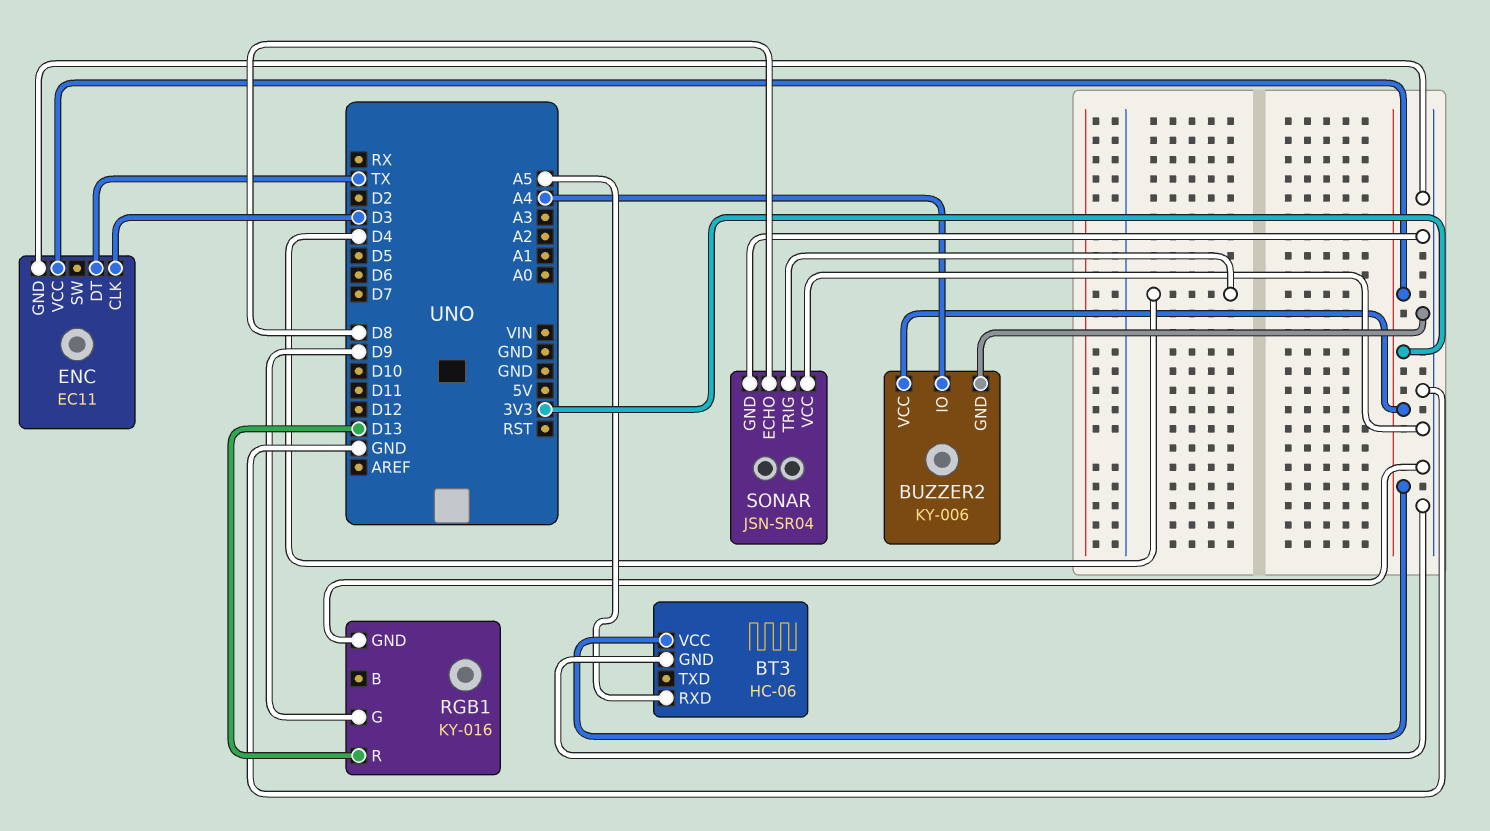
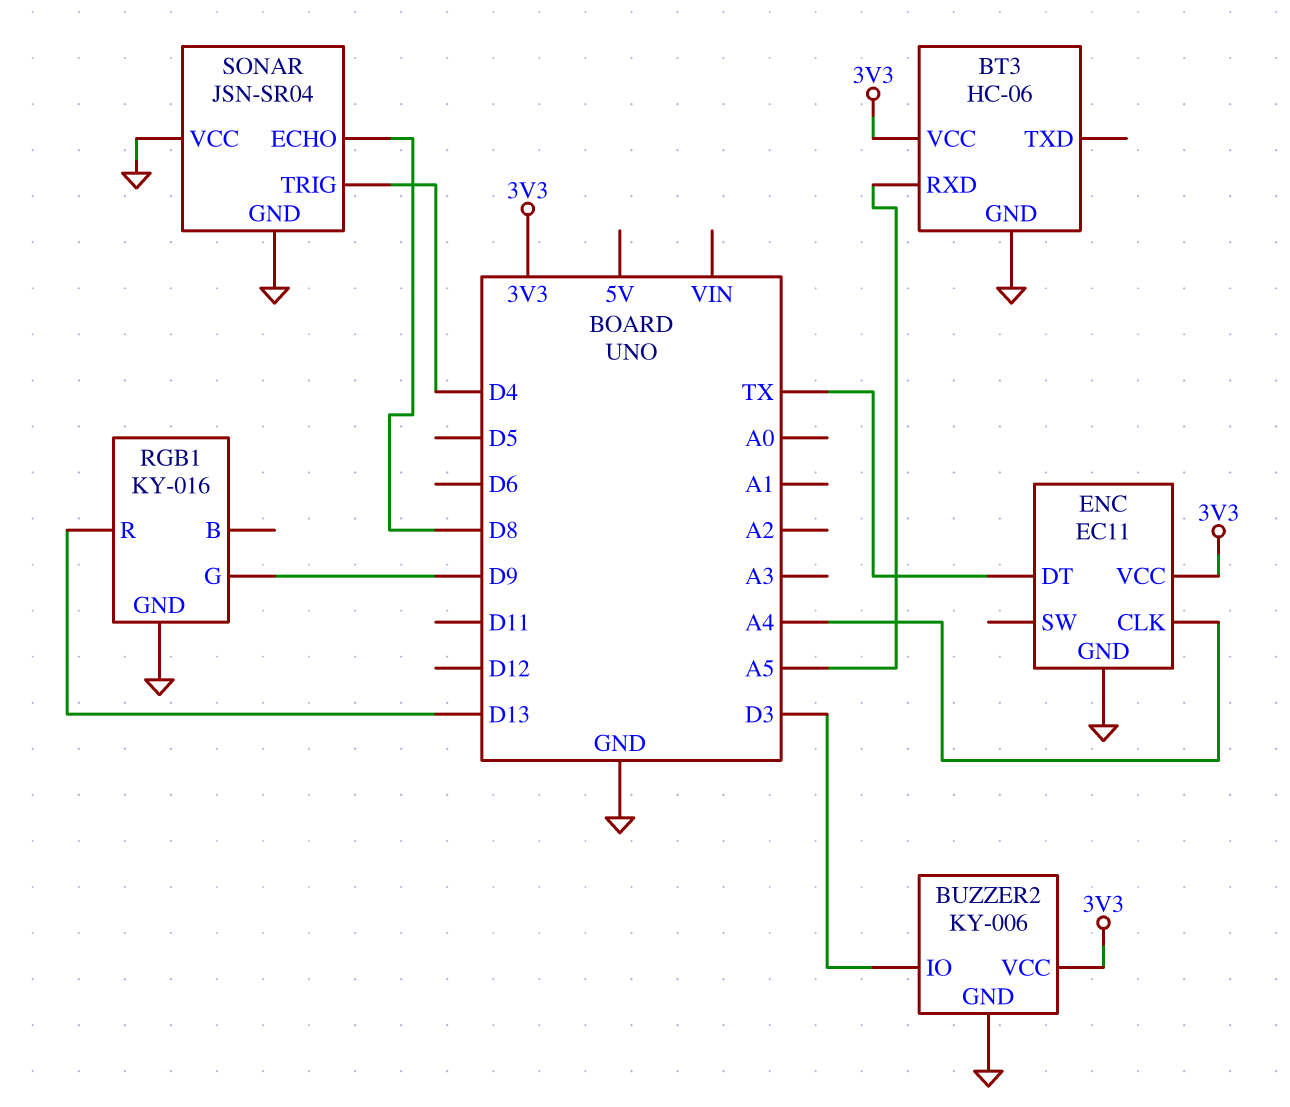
BUZZER2 pin IO: A4 -> D3
ENC pin CLK: D3 -> A4

